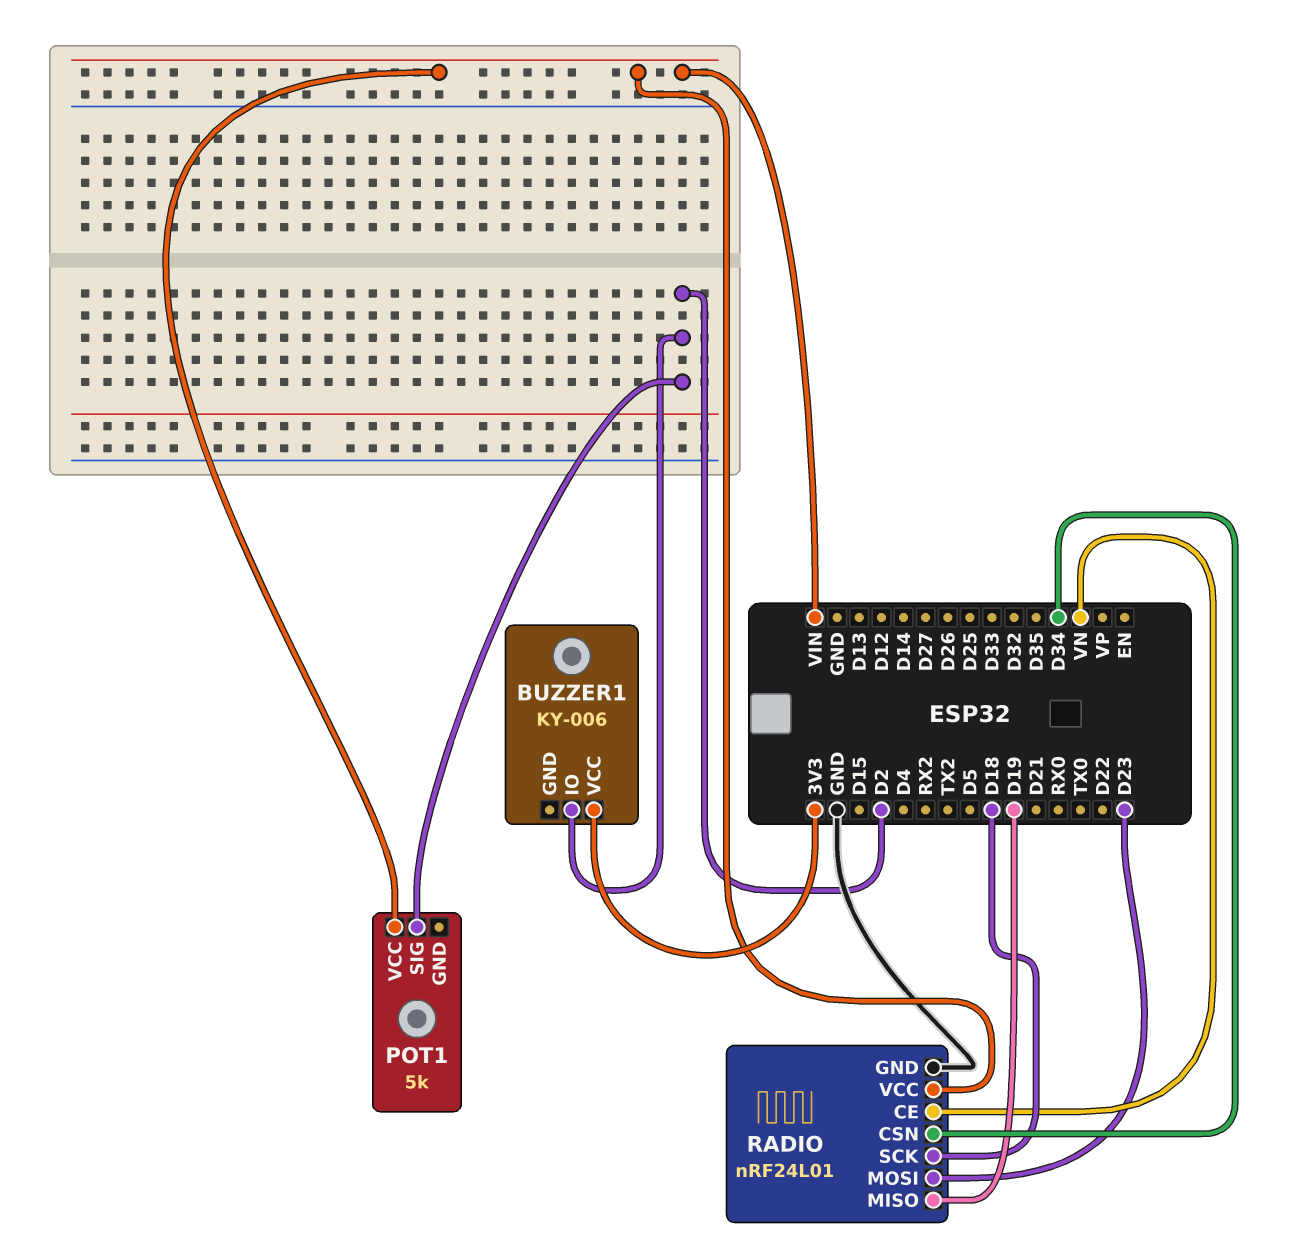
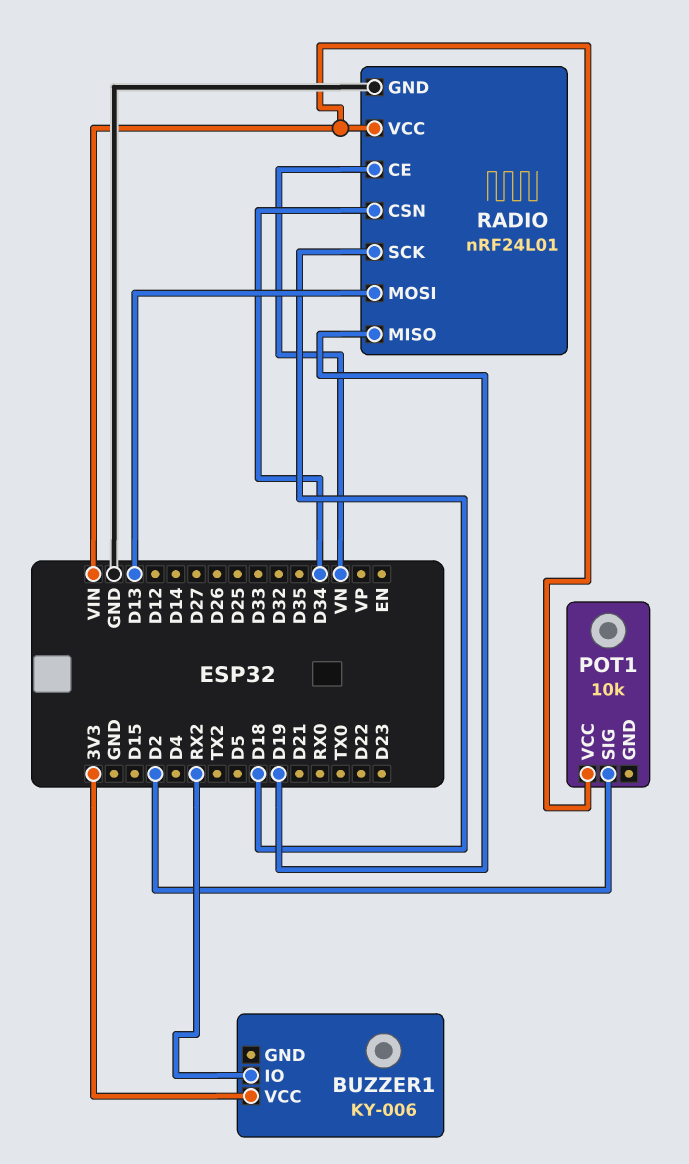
BUZZER1 pin IO: D2 -> RX2
POT1: 5k -> 10k
RADIO pin MOSI: D23 -> D13

